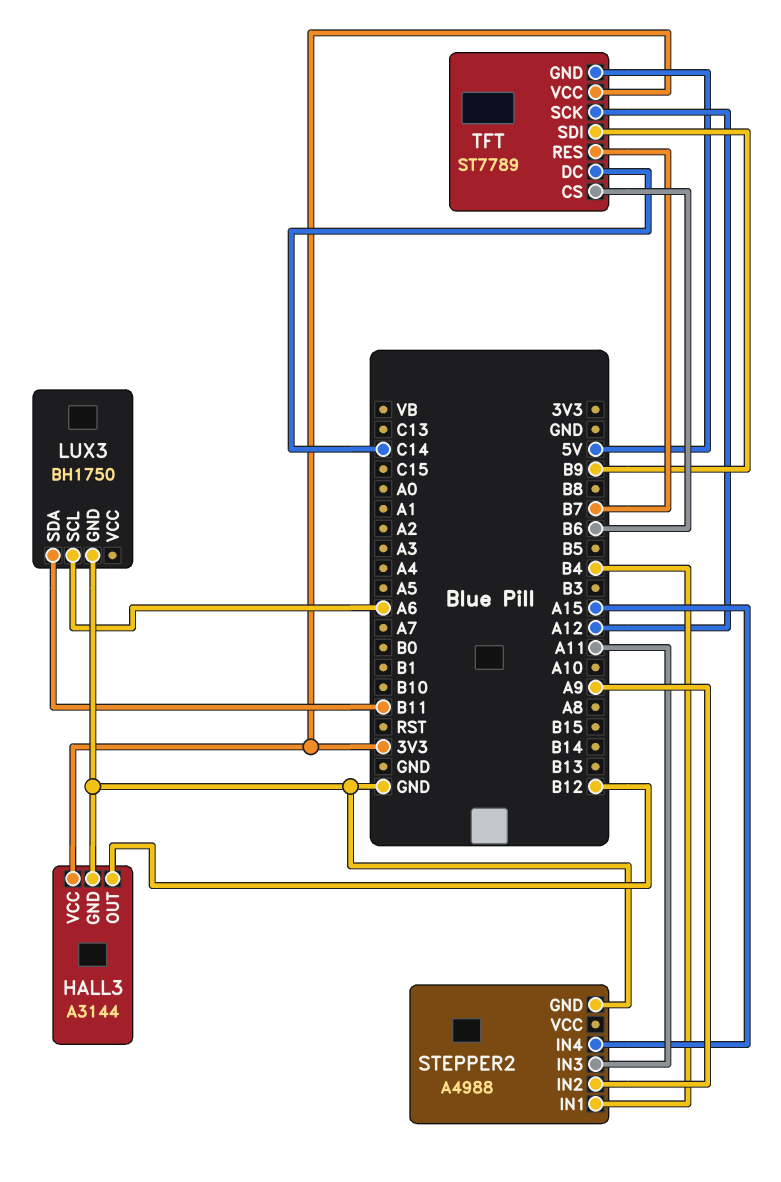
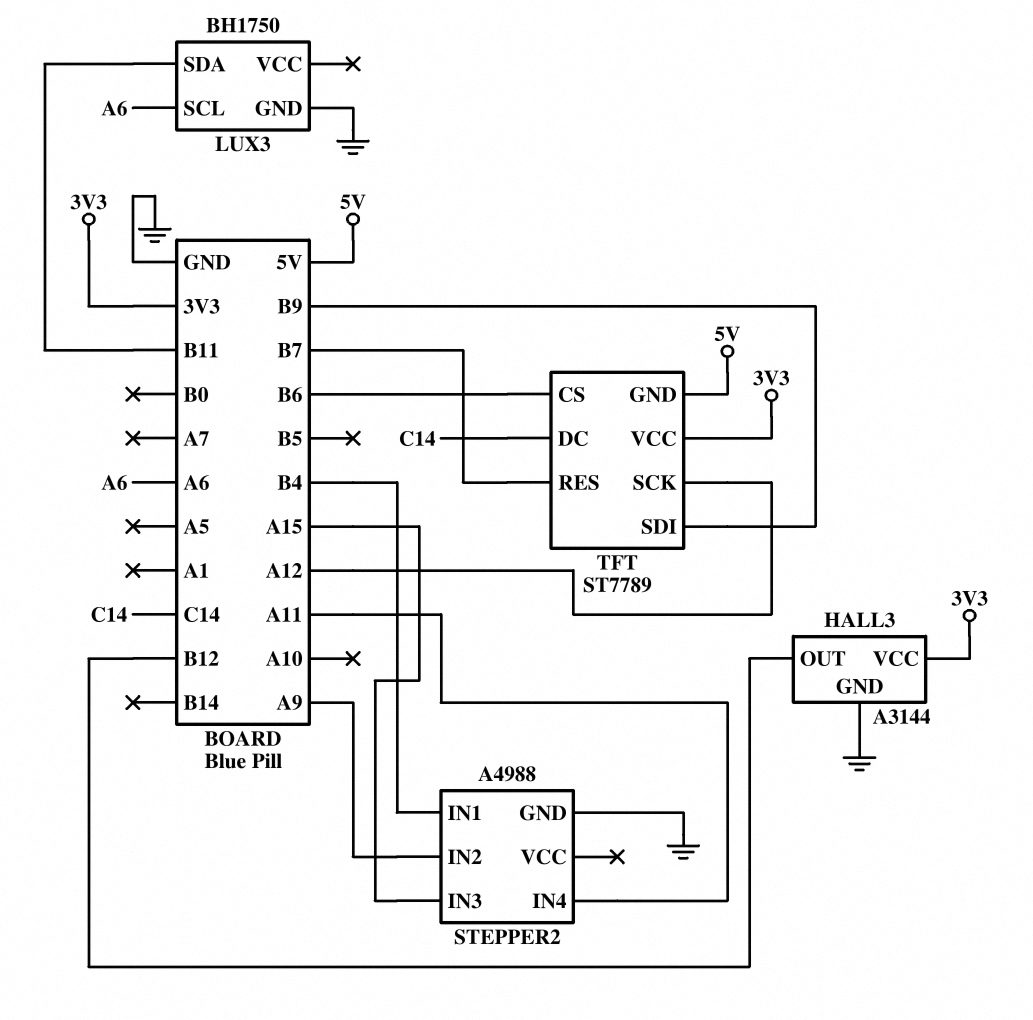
STEPPER2 pin IN3: A11 -> A15
STEPPER2 pin IN4: A15 -> A11

